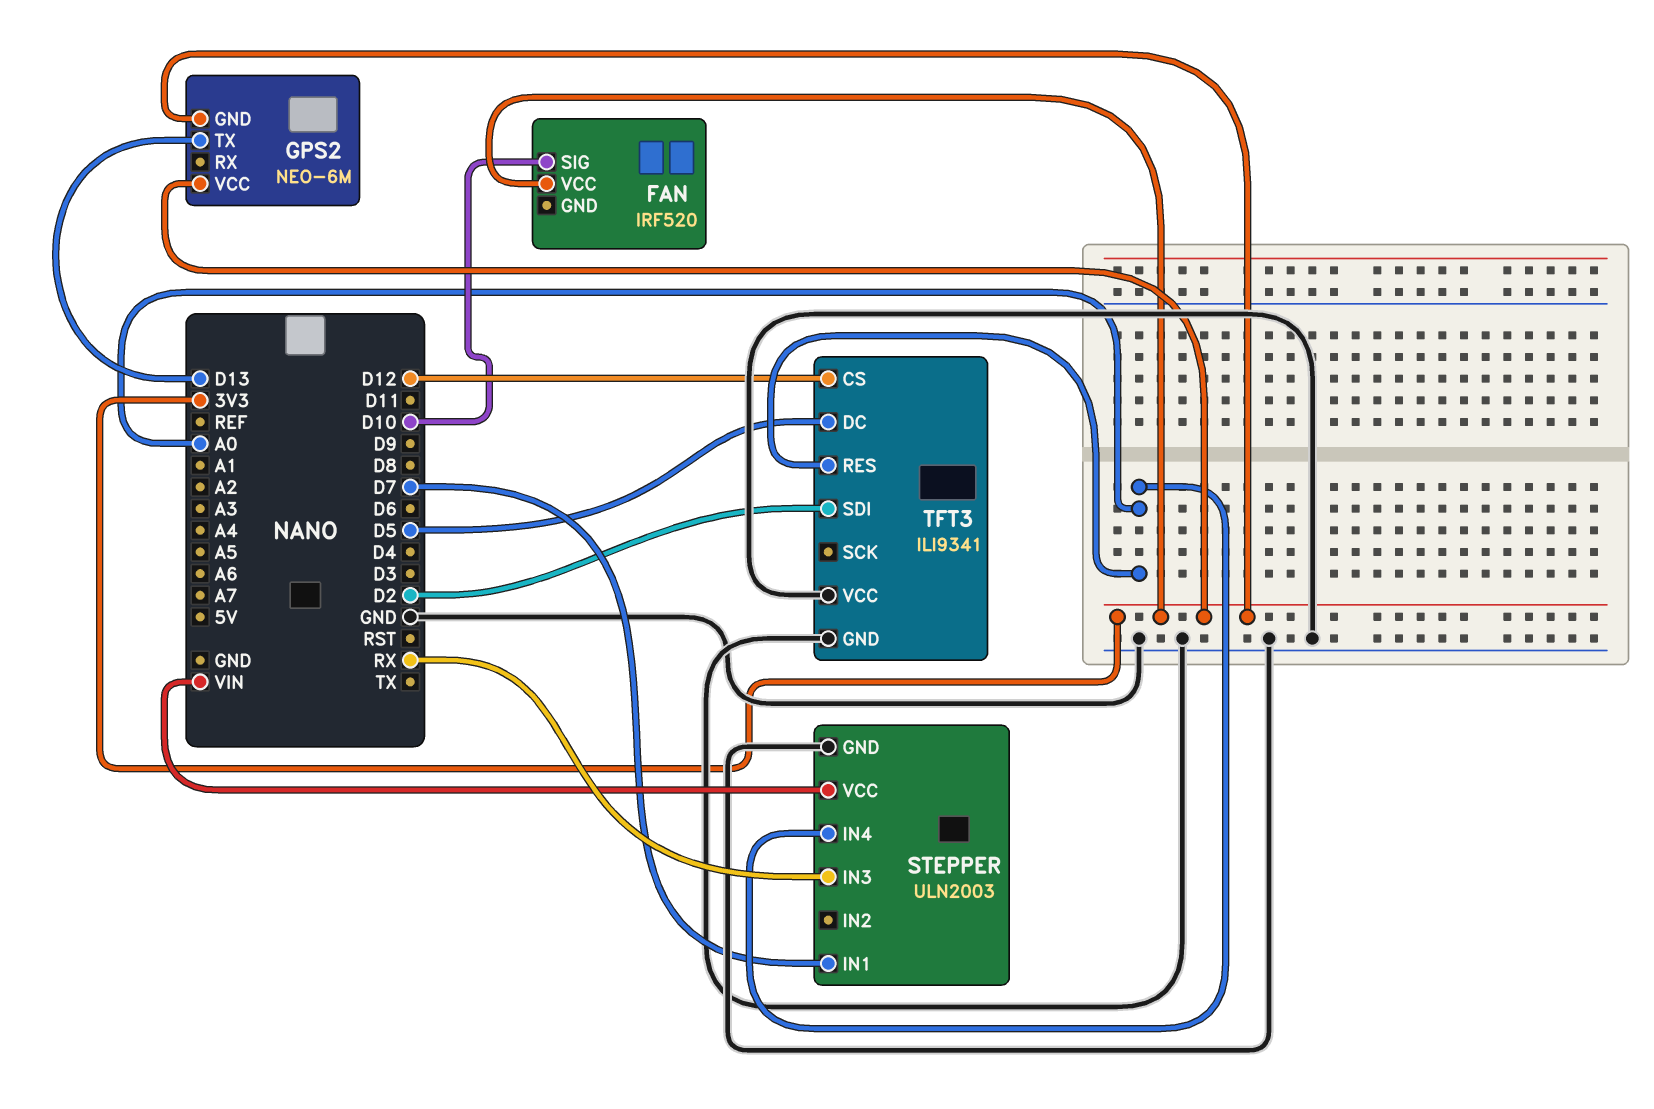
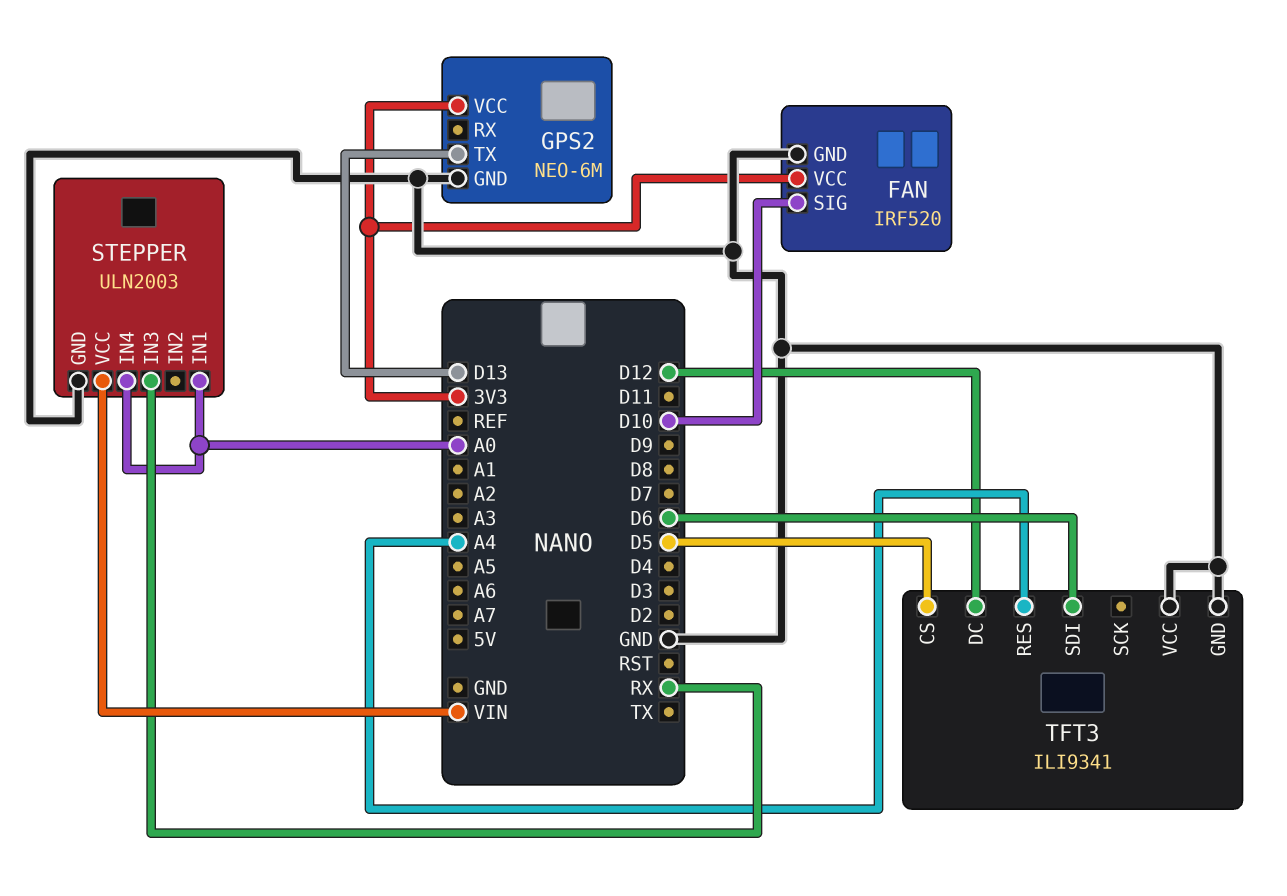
FAN pin GND: none -> GND
GPS2 pin GND: 3V3 -> GND
STEPPER pin IN1: D7 -> A0
TFT3 pin CS: D12 -> D5
TFT3 pin DC: D5 -> D12
TFT3 pin RES: A0 -> A4
TFT3 pin SDI: D2 -> D6

